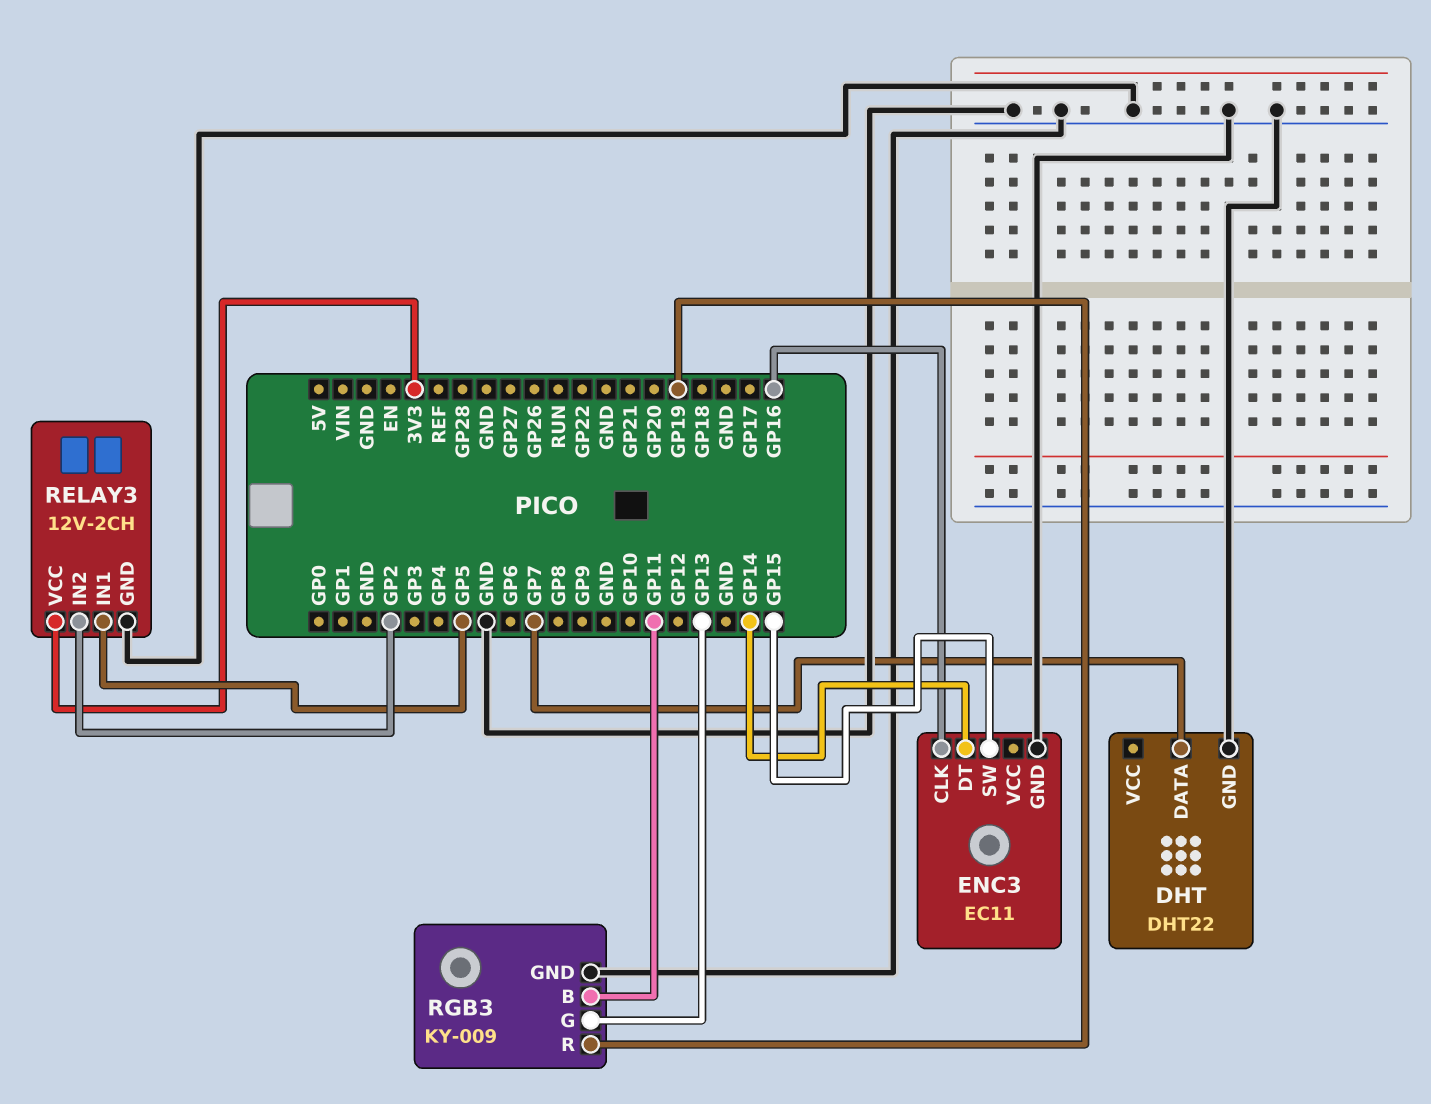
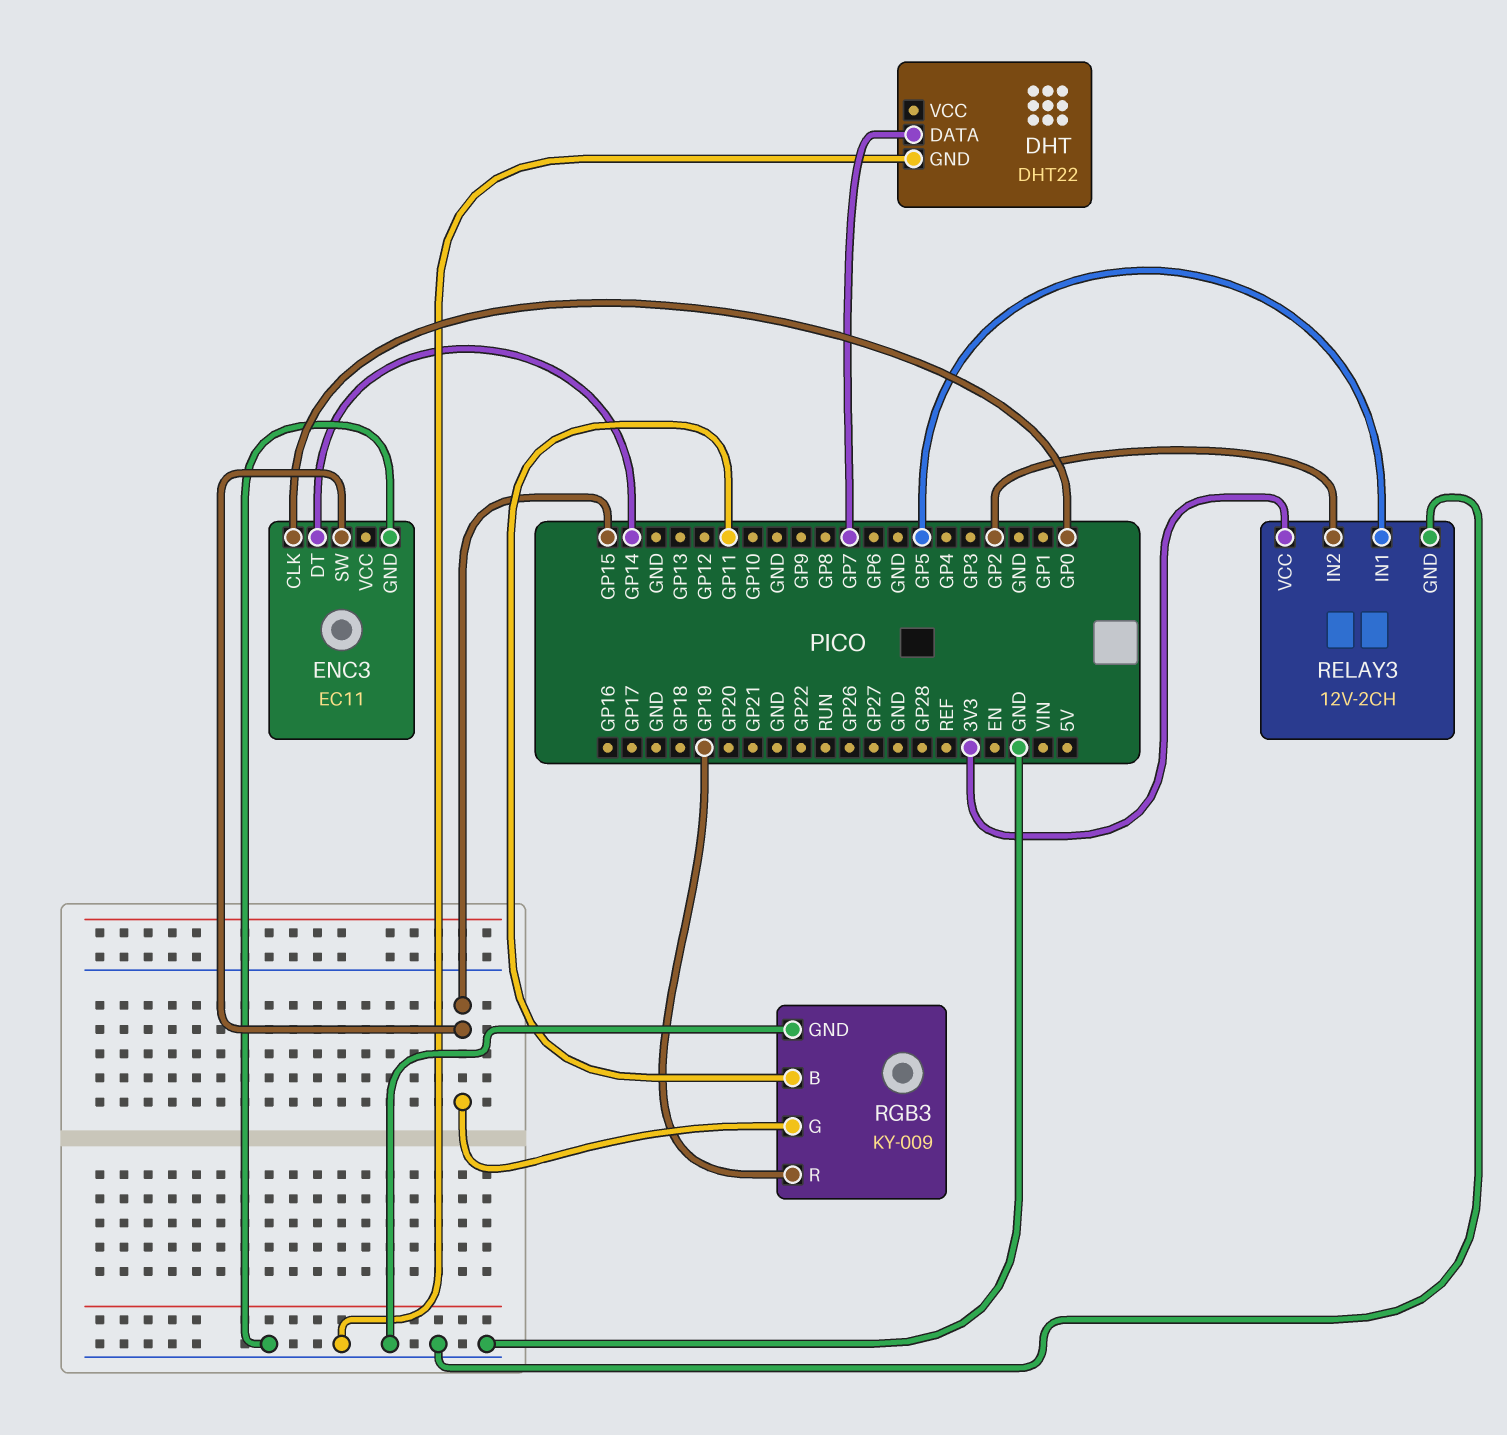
ENC3 pin CLK: GP16 -> GP0
RGB3 pin G: GP13 -> GP15

